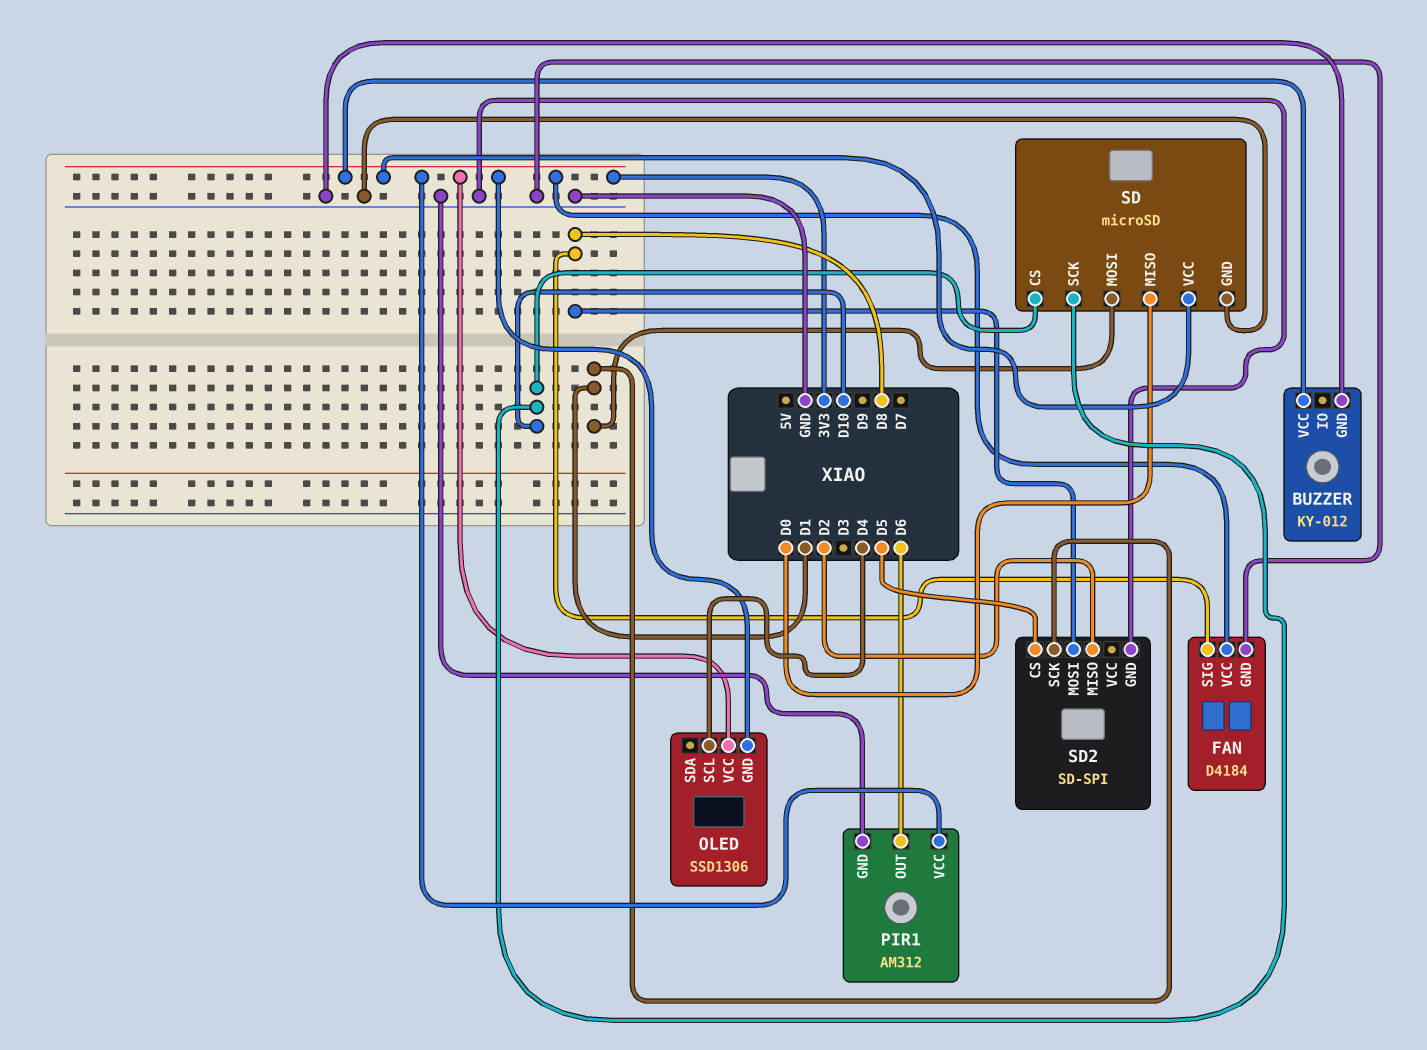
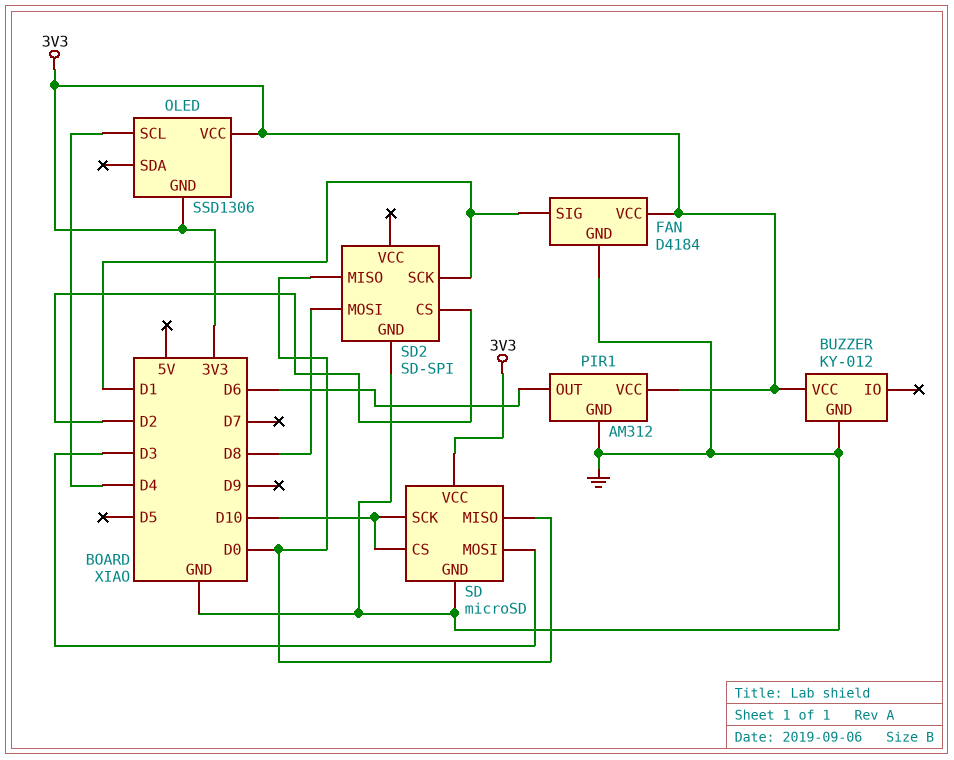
FAN pin SIG: D8 -> D1
SD pin MOSI: D1 -> D3
SD2 pin CS: D5 -> D2
SD2 pin MISO: D2 -> D0

